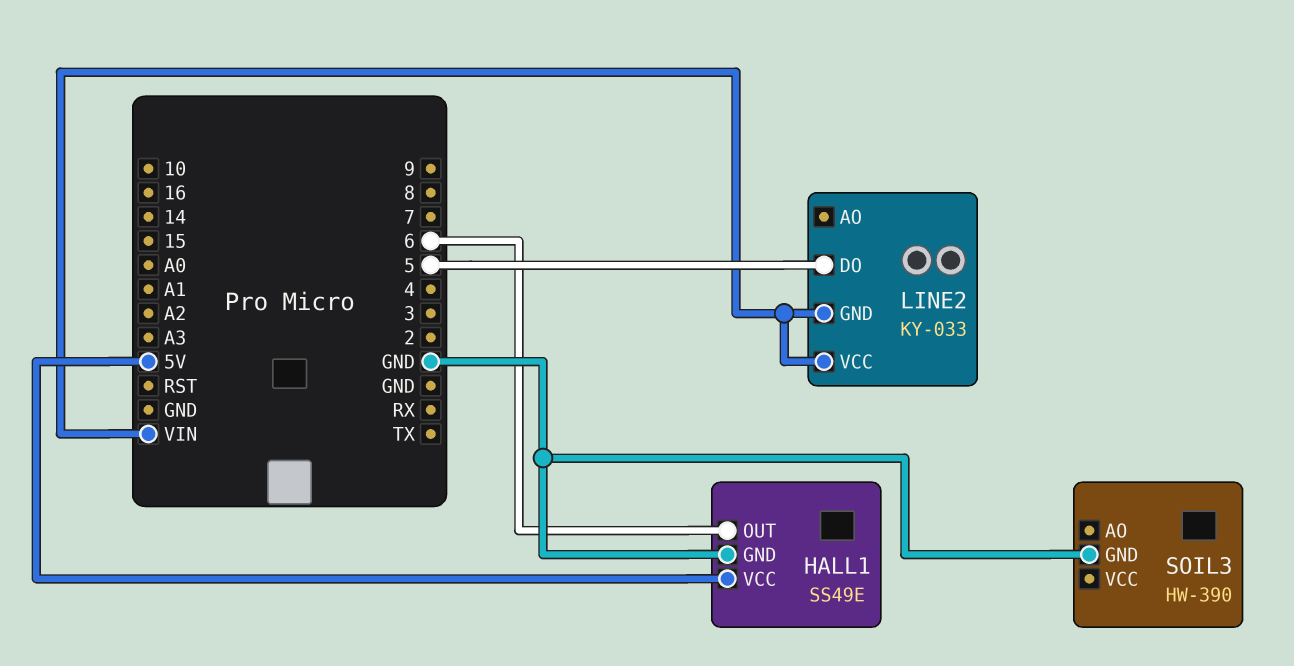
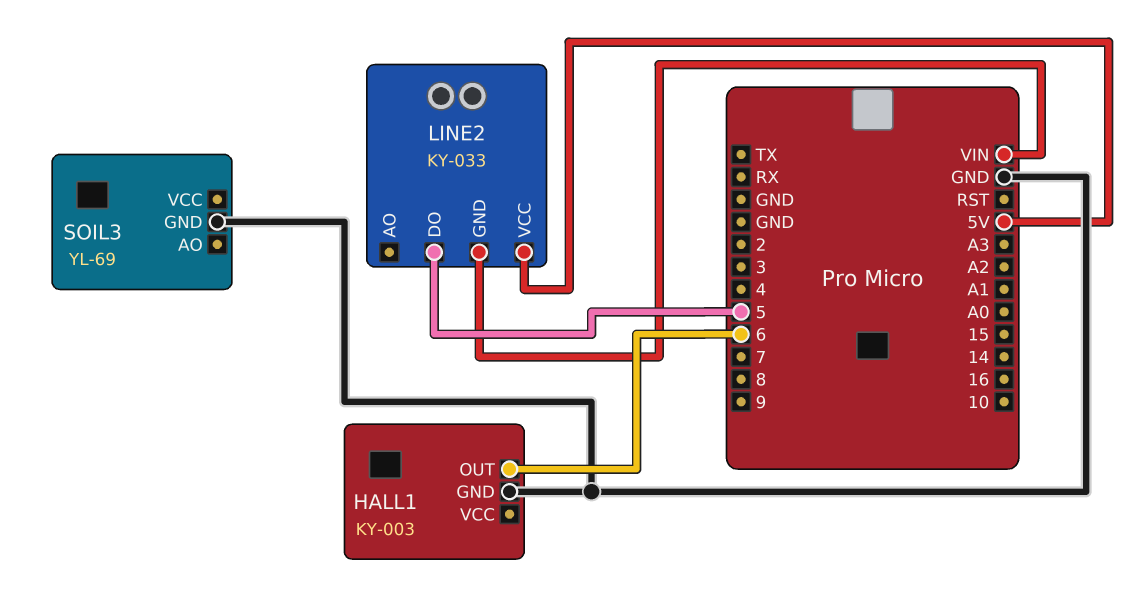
HALL1: SS49E -> KY-003
HALL1 pin VCC: 5V -> none
LINE2 pin VCC: VIN -> 5V
SOIL3: HW-390 -> YL-69

